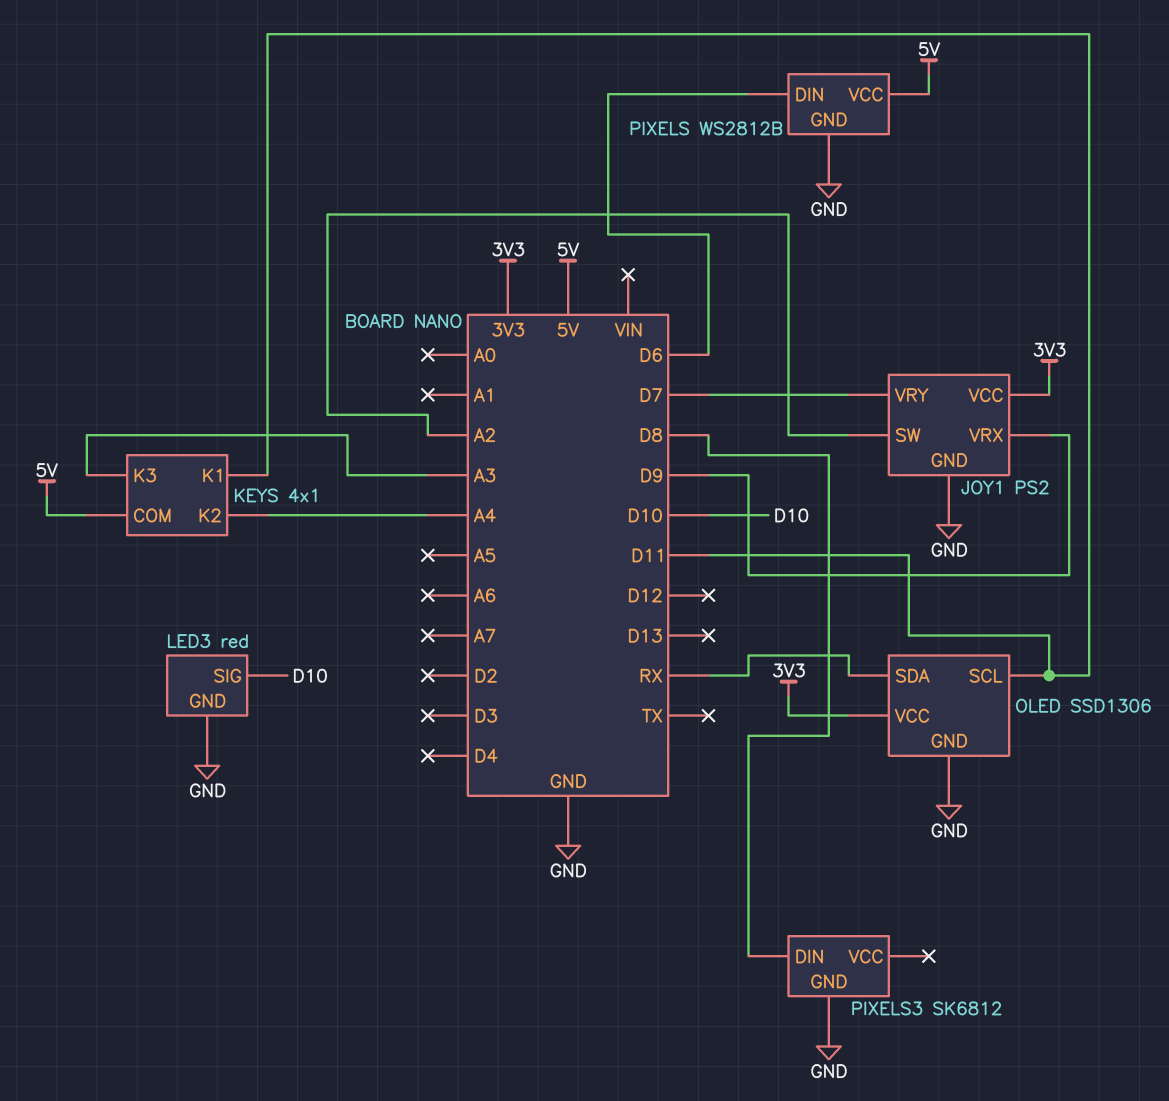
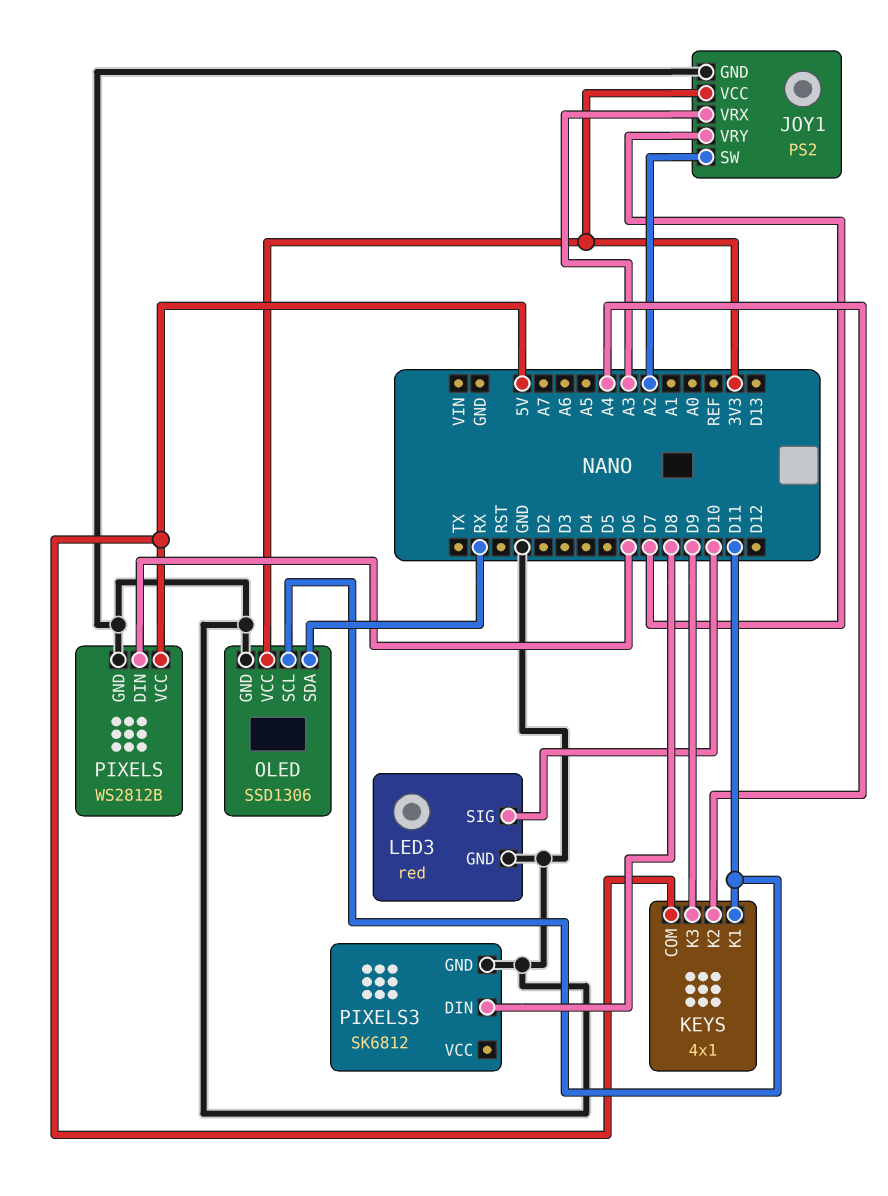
JOY1 pin VRX: D9 -> A3
KEYS pin K3: A3 -> D9

